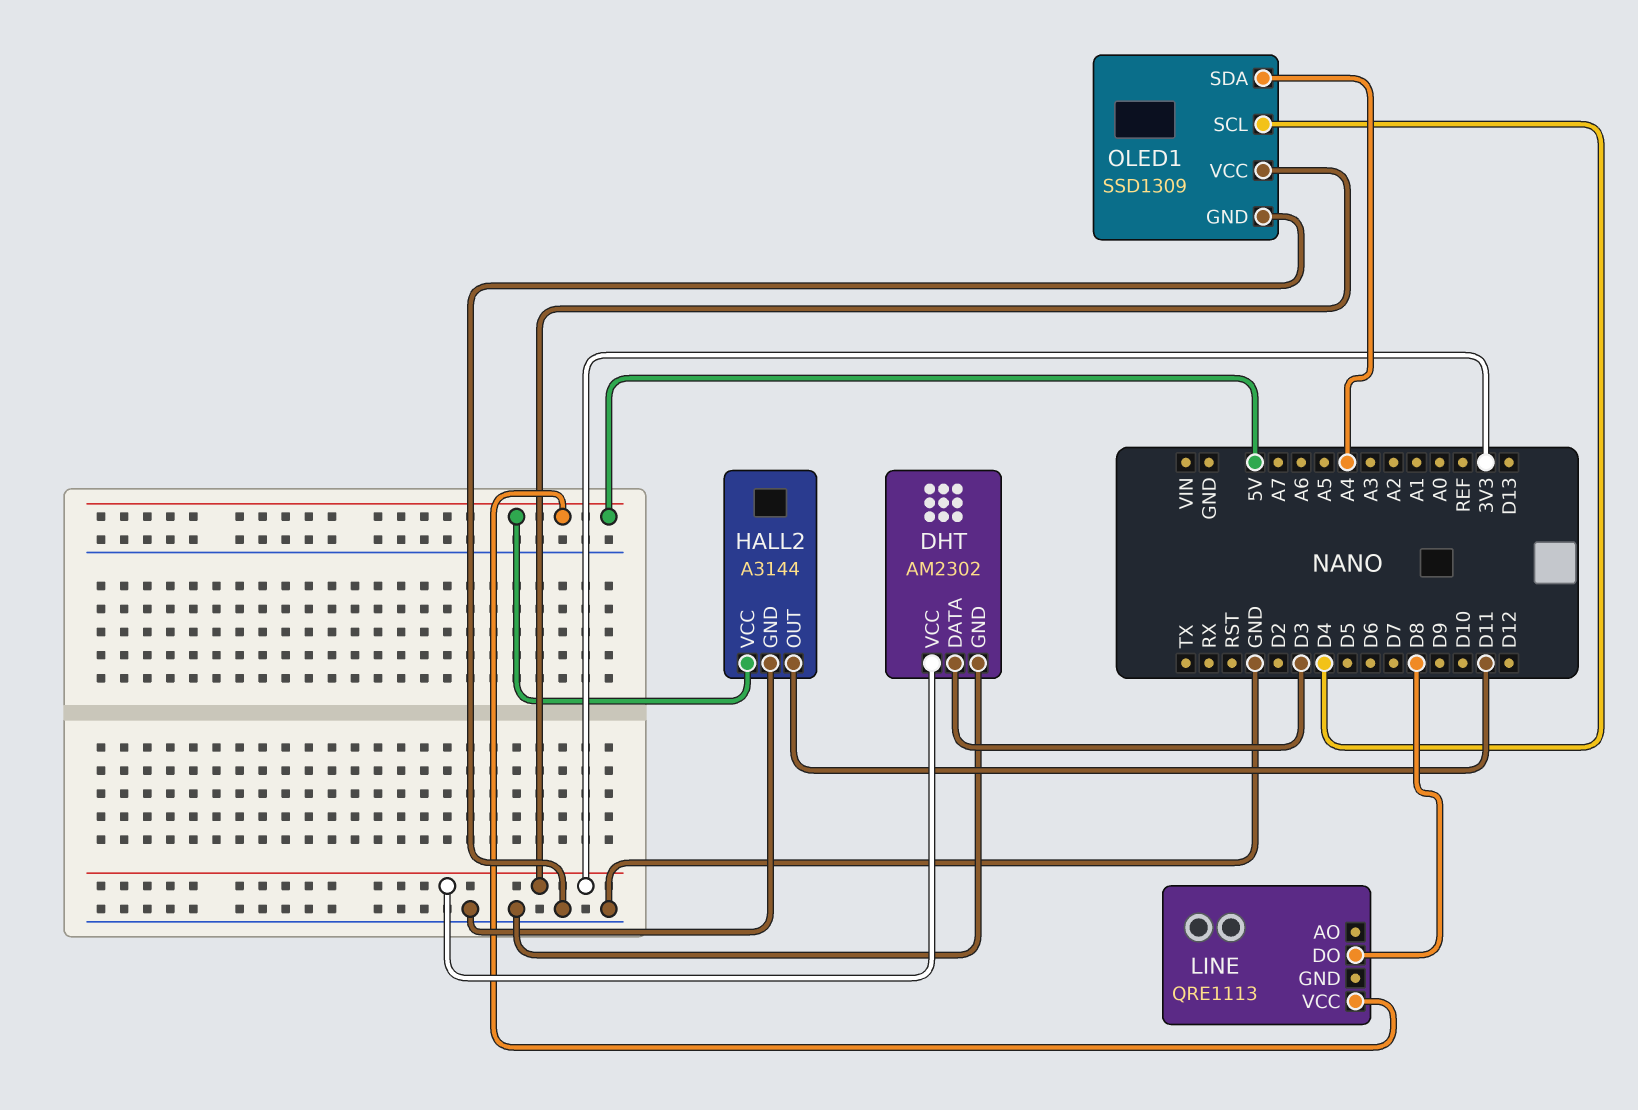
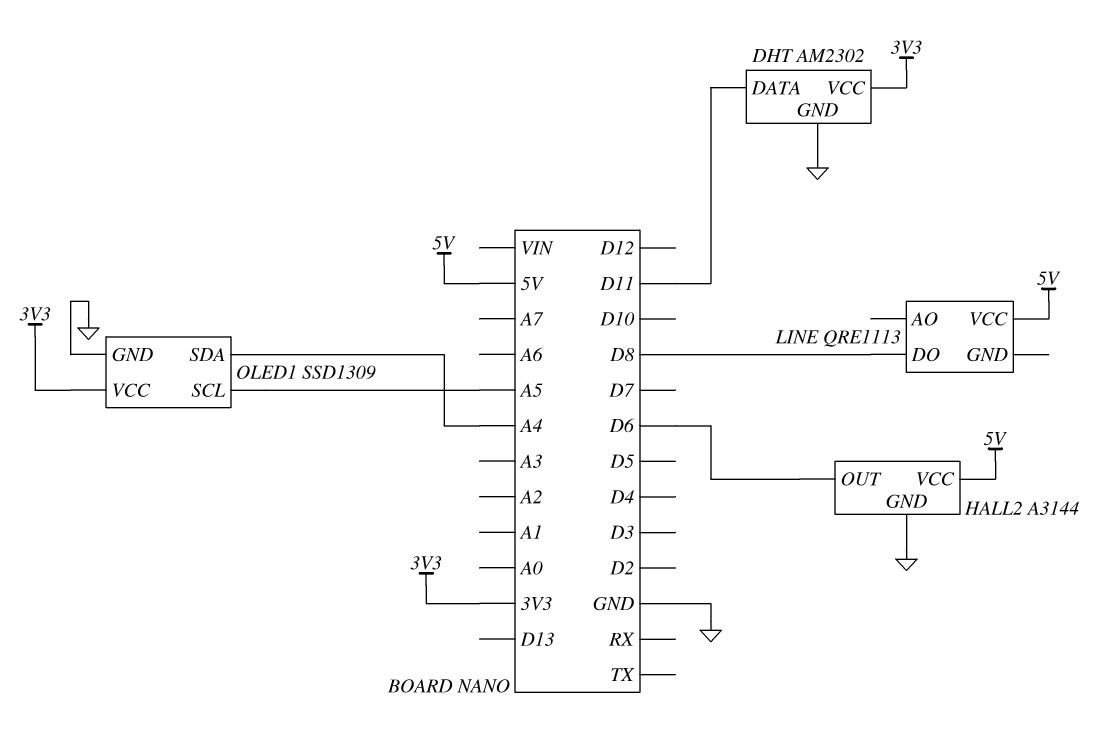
DHT pin DATA: D3 -> D11
HALL2 pin OUT: D11 -> D6
OLED1 pin SCL: D4 -> A5

